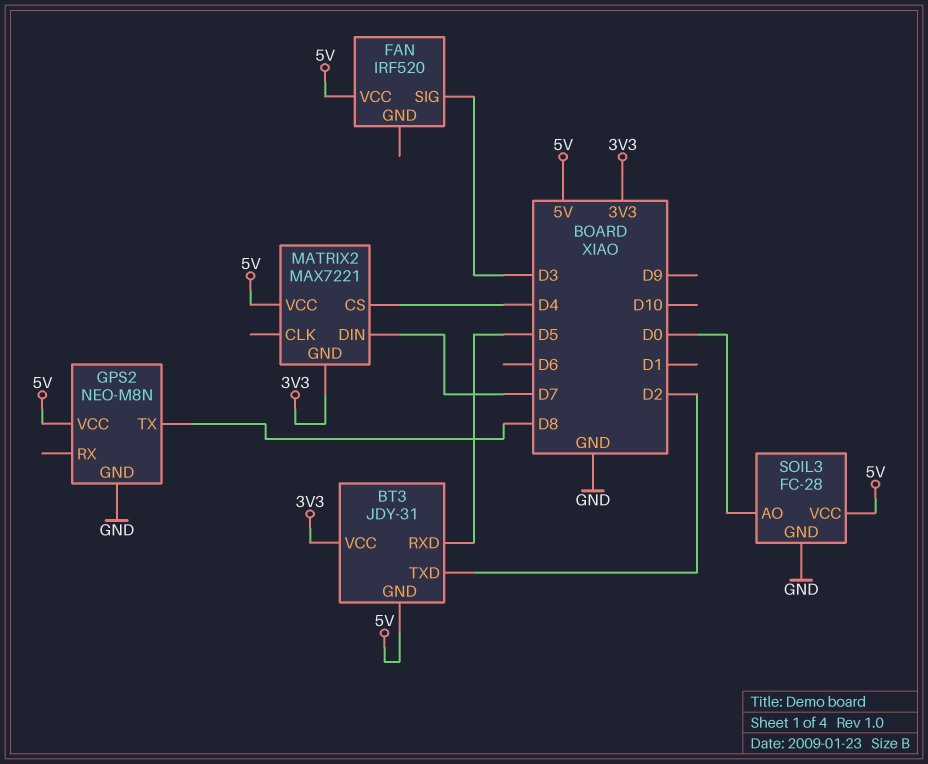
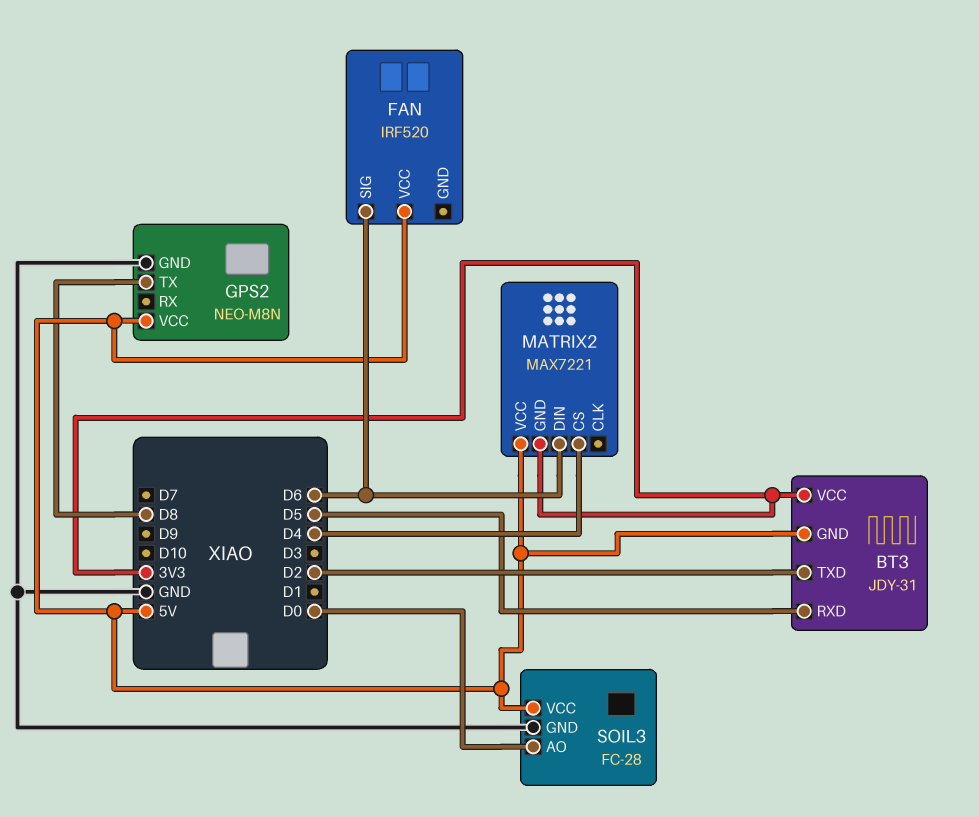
FAN pin SIG: D3 -> D6
MATRIX2 pin DIN: D7 -> D6

